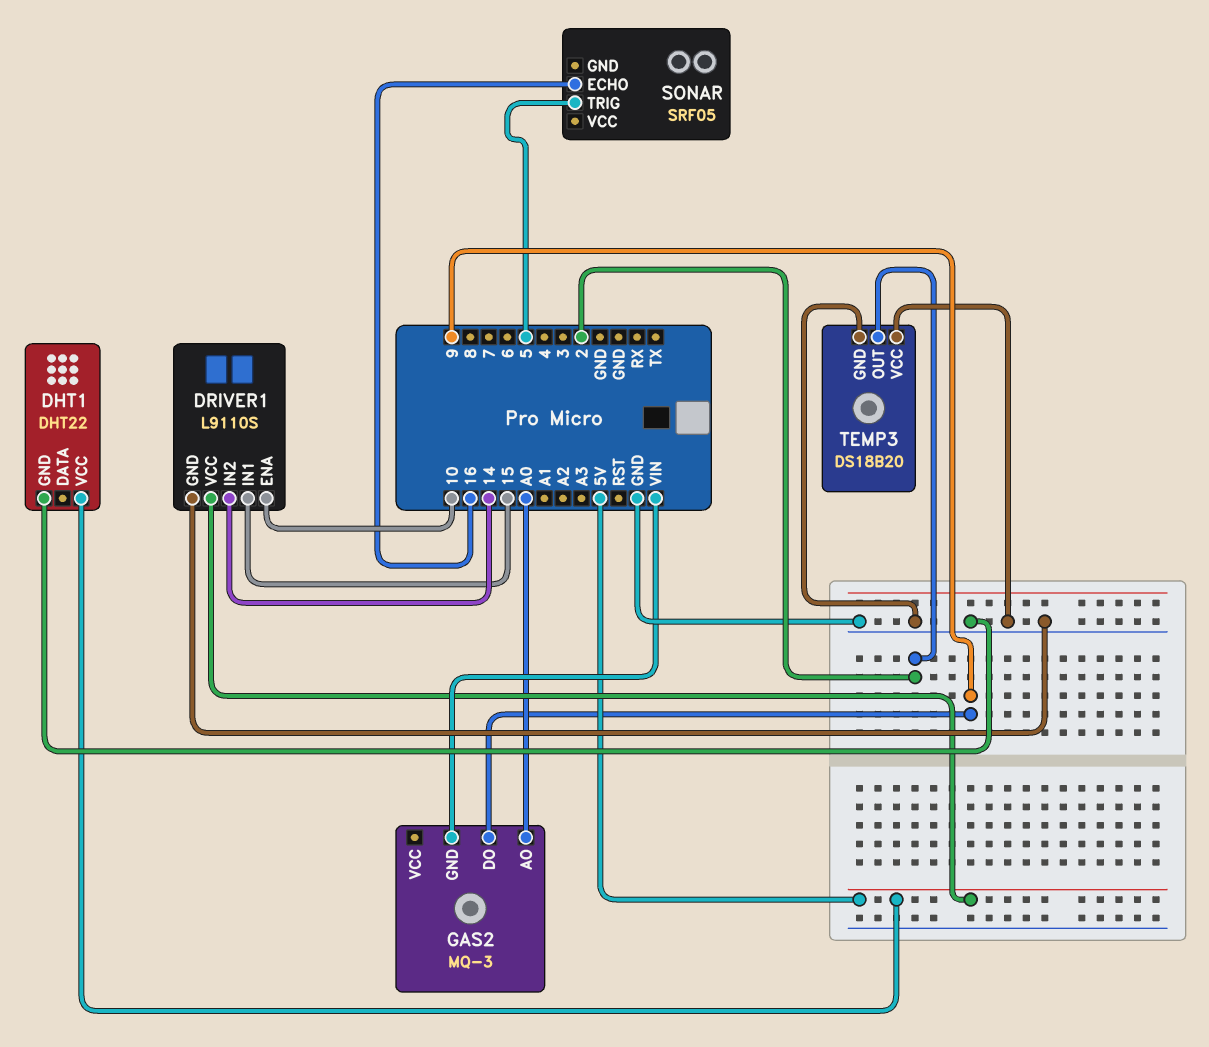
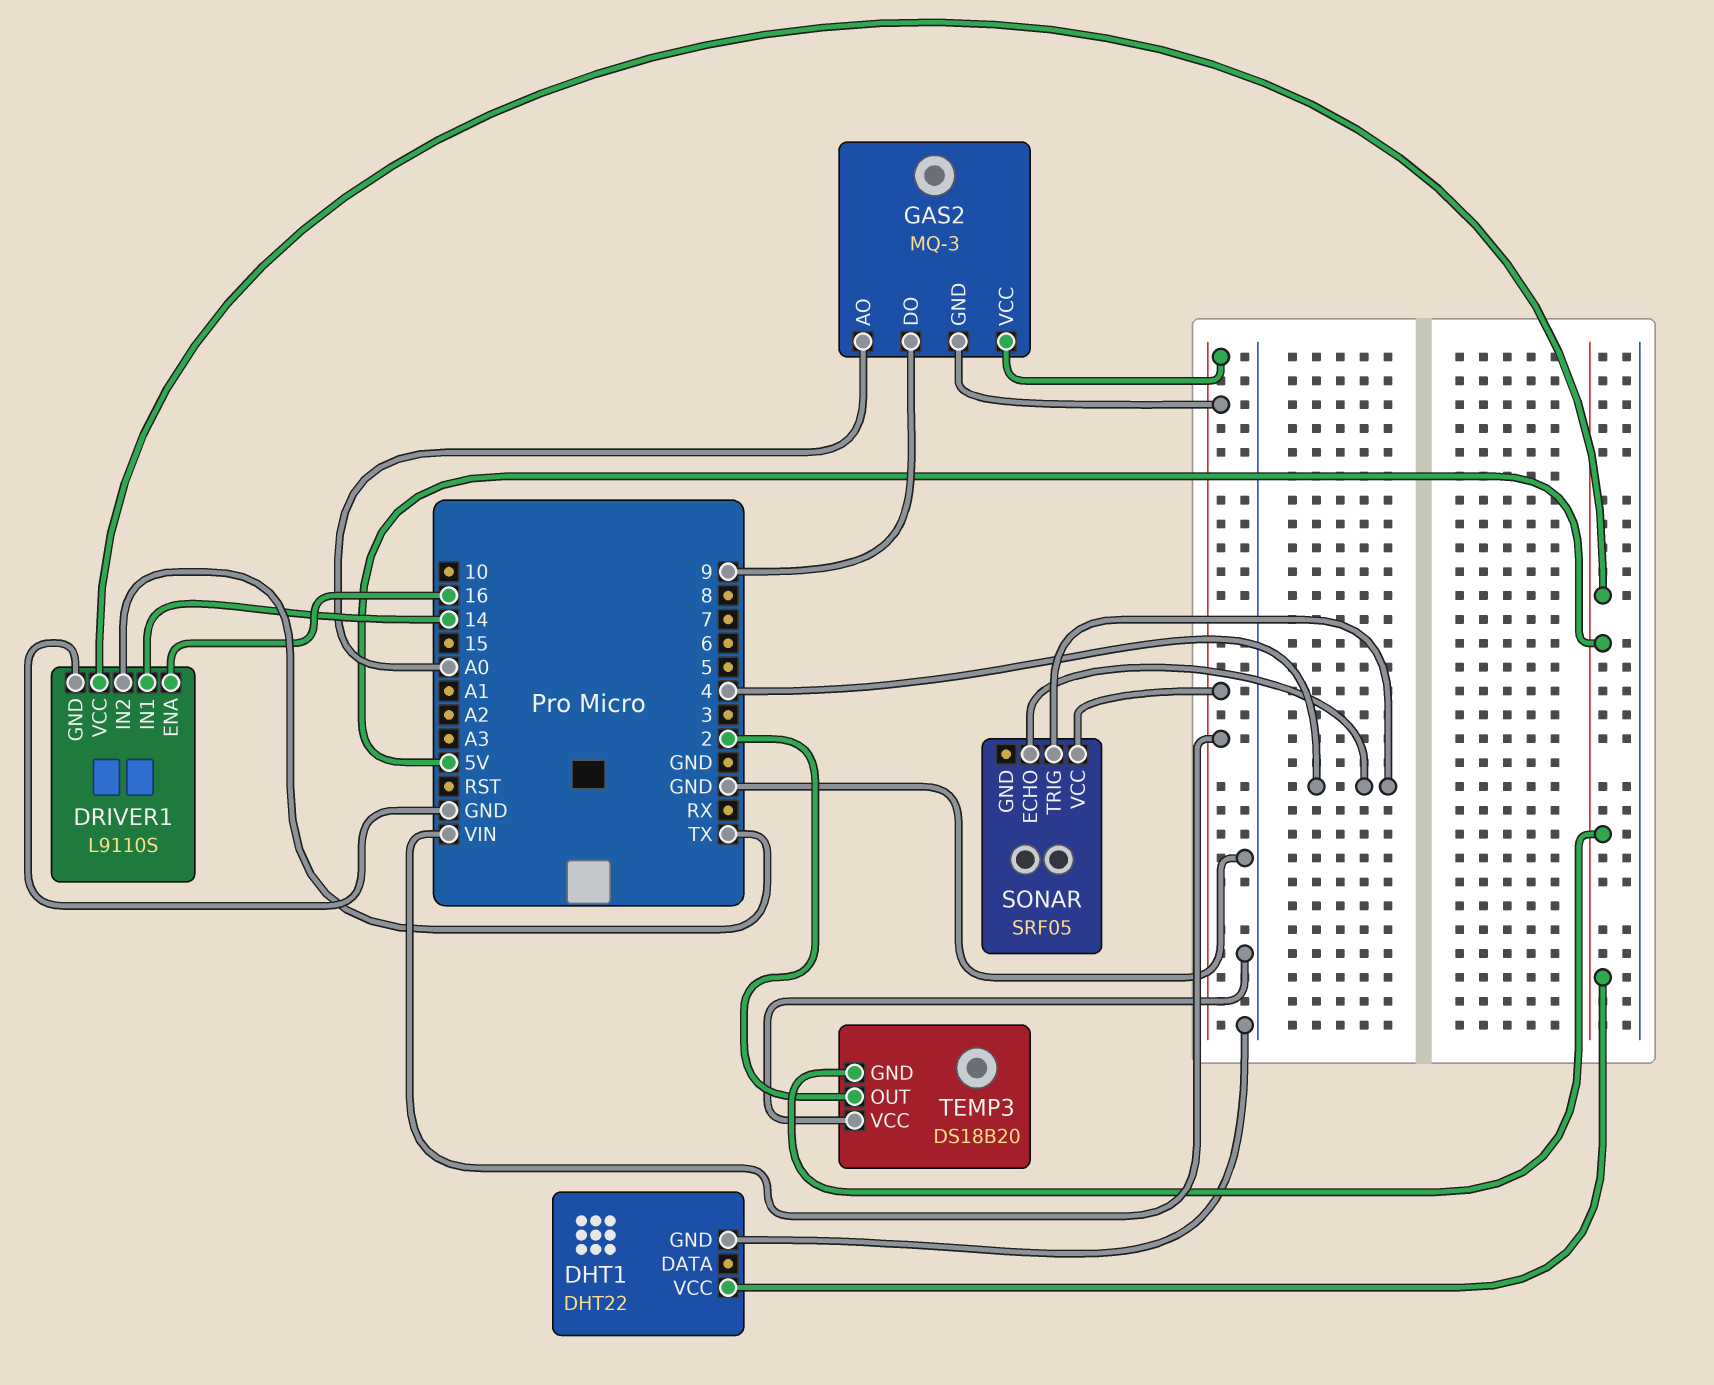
DRIVER1 pin ENA: 10 -> 16
DRIVER1 pin IN1: 15 -> 14
DRIVER1 pin IN2: 14 -> TX
GAS2 pin VCC: none -> VIN
SONAR pin ECHO: 16 -> 4
SONAR pin TRIG: 5 -> 4
SONAR pin VCC: none -> VIN
TEMP3 pin GND: GND -> 5V

